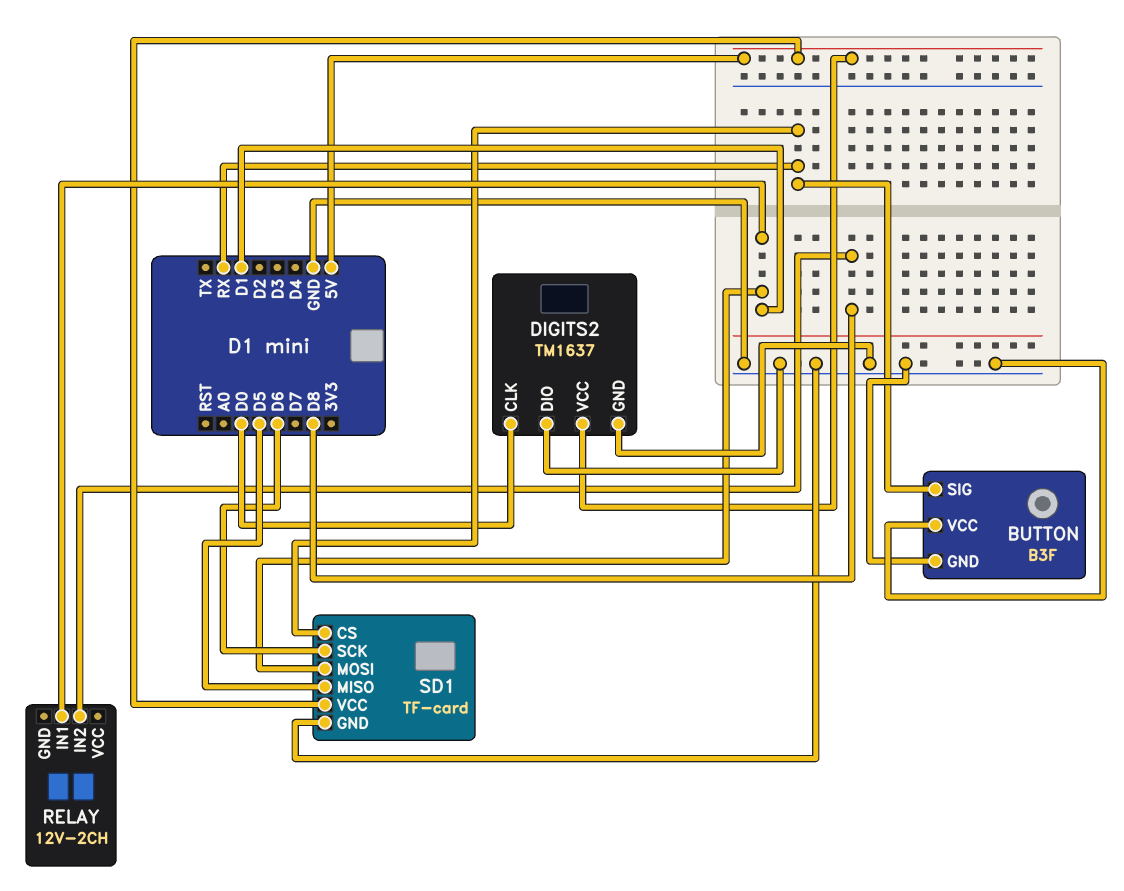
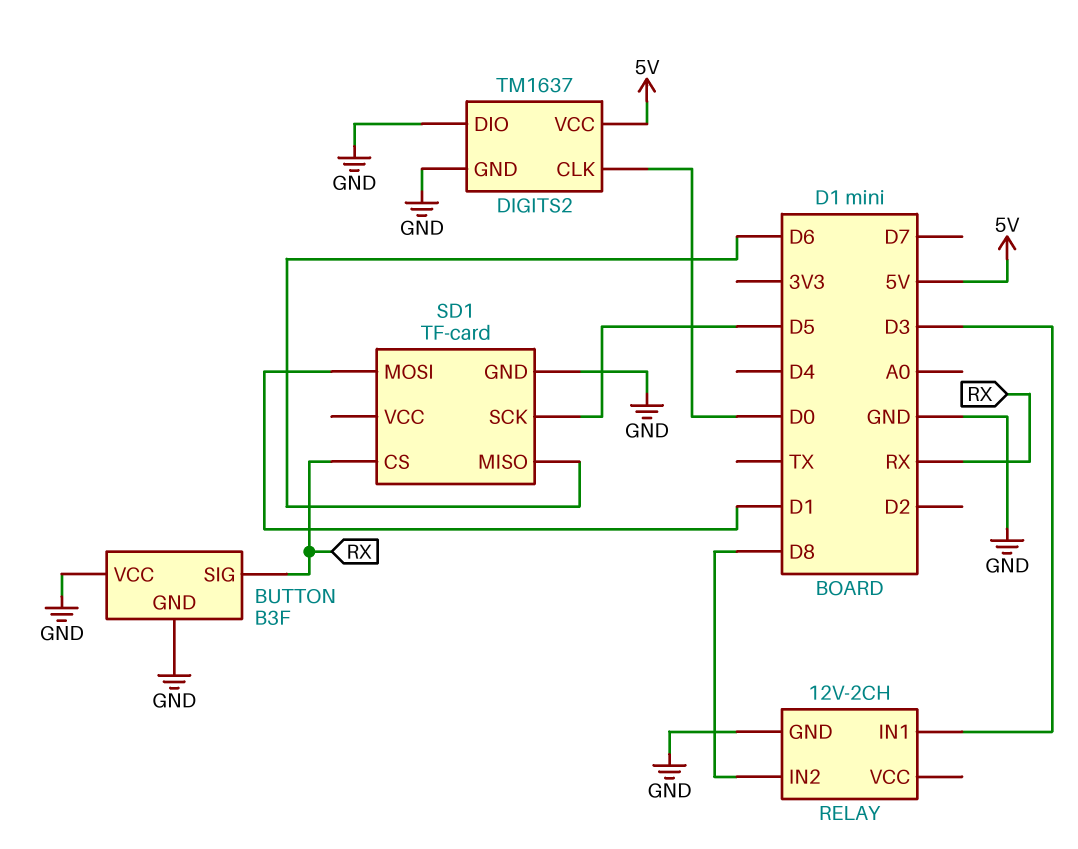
RELAY pin GND: none -> GND
RELAY pin IN1: D1 -> D3
SD1 pin MISO: D5 -> D6
SD1 pin SCK: D6 -> D5
SD1 pin VCC: 5V -> none

